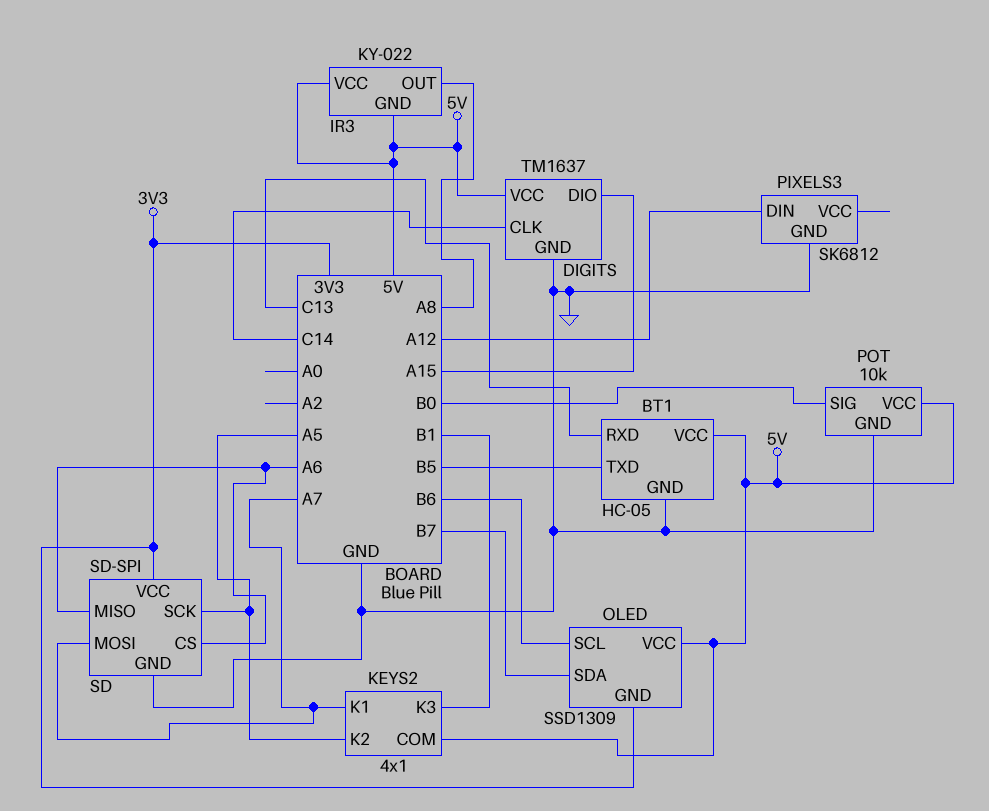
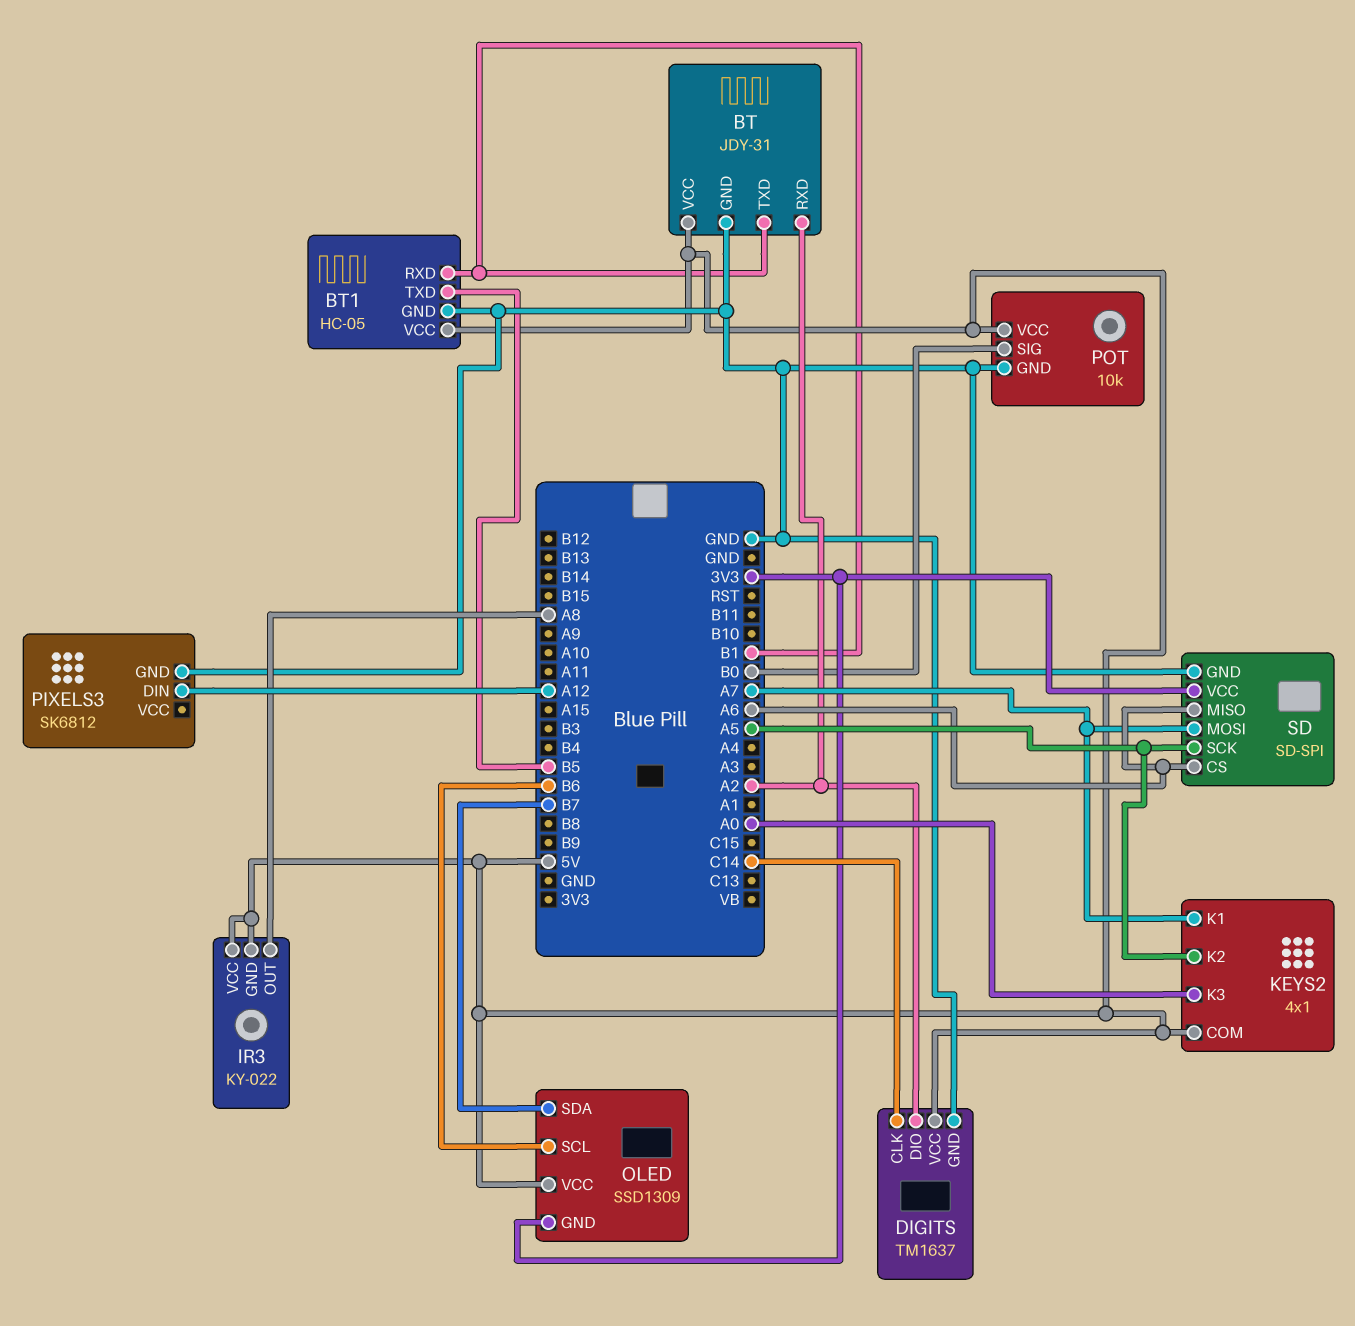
BT: none -> JDY-31
BT pin GND: none -> GND
BT pin RXD: none -> A2
BT pin TXD: none -> B1
BT pin VCC: none -> 5V
BT1 pin RXD: C13 -> B1
DIGITS pin DIO: A15 -> A2
KEYS2 pin K3: B1 -> A0

